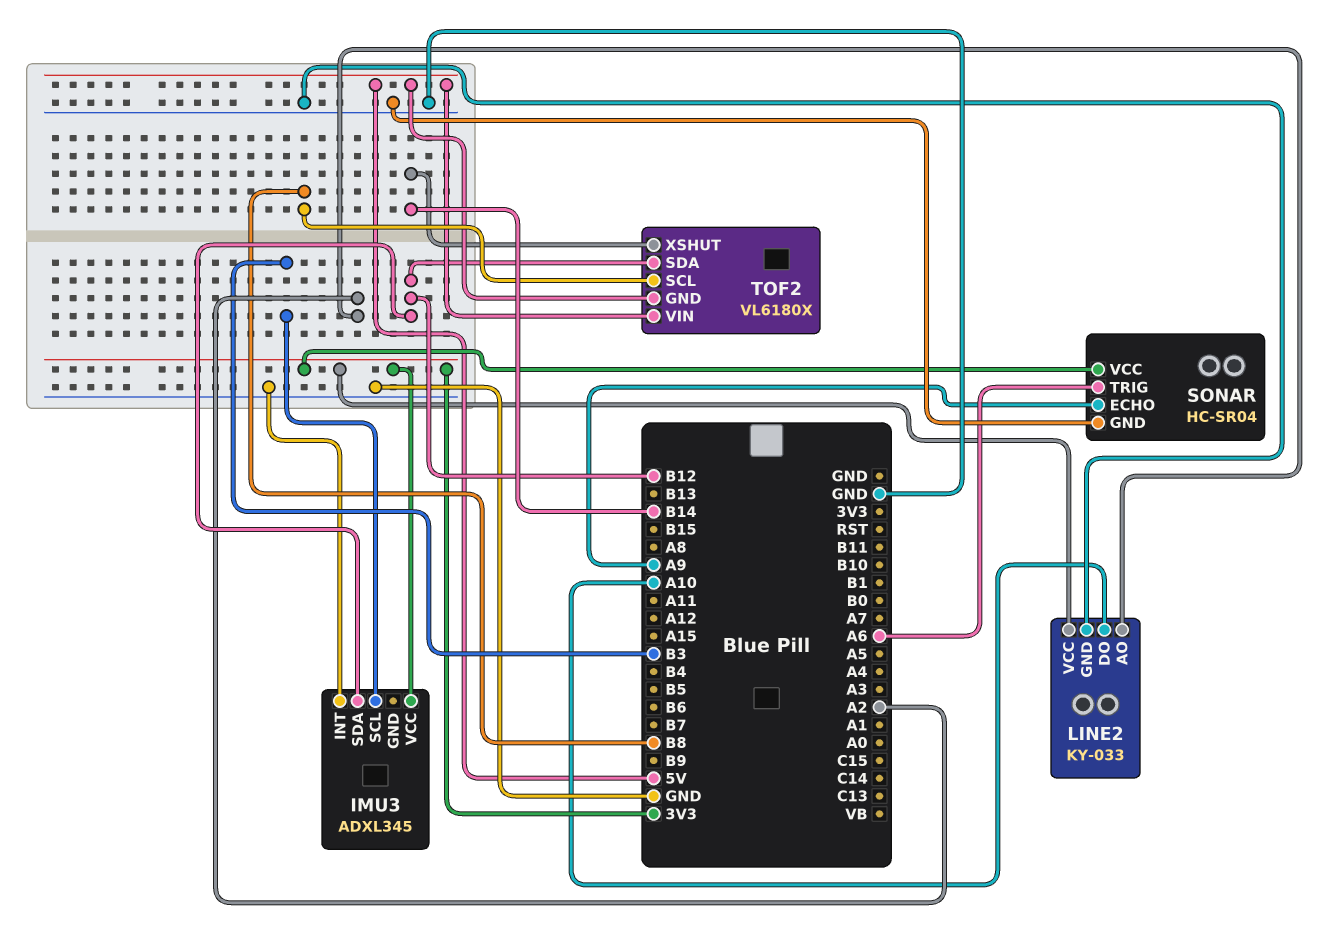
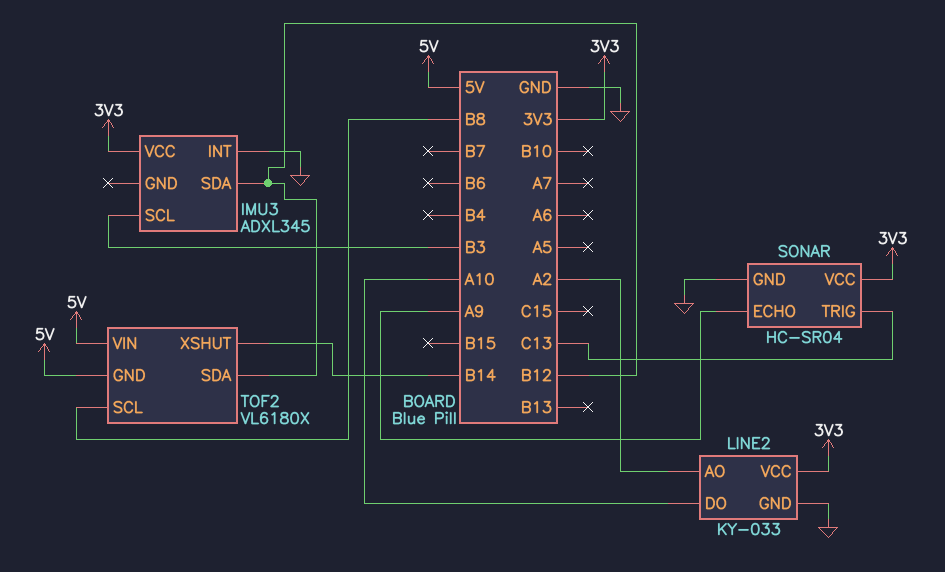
SONAR pin TRIG: A6 -> C13

